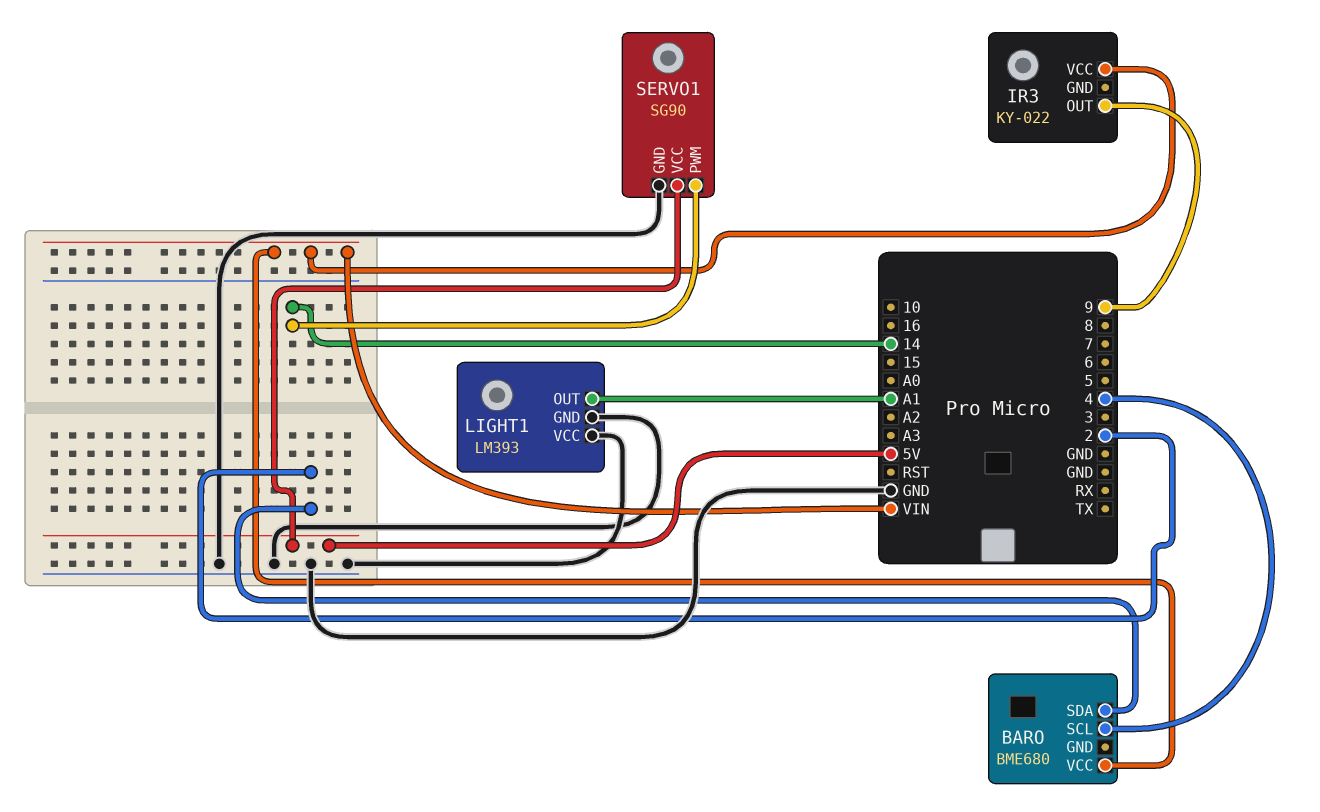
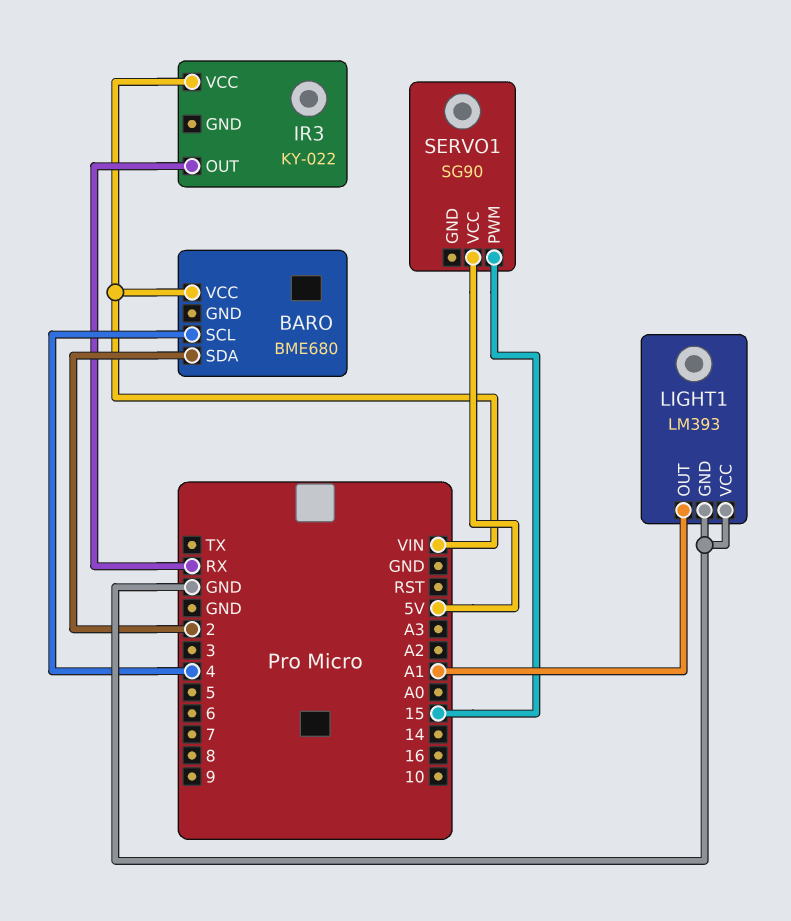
IR3 pin OUT: 9 -> RX
SERVO1 pin GND: GND -> none
SERVO1 pin PWM: 14 -> 15

